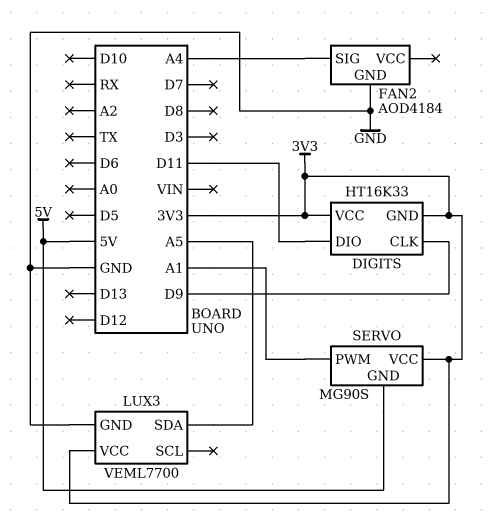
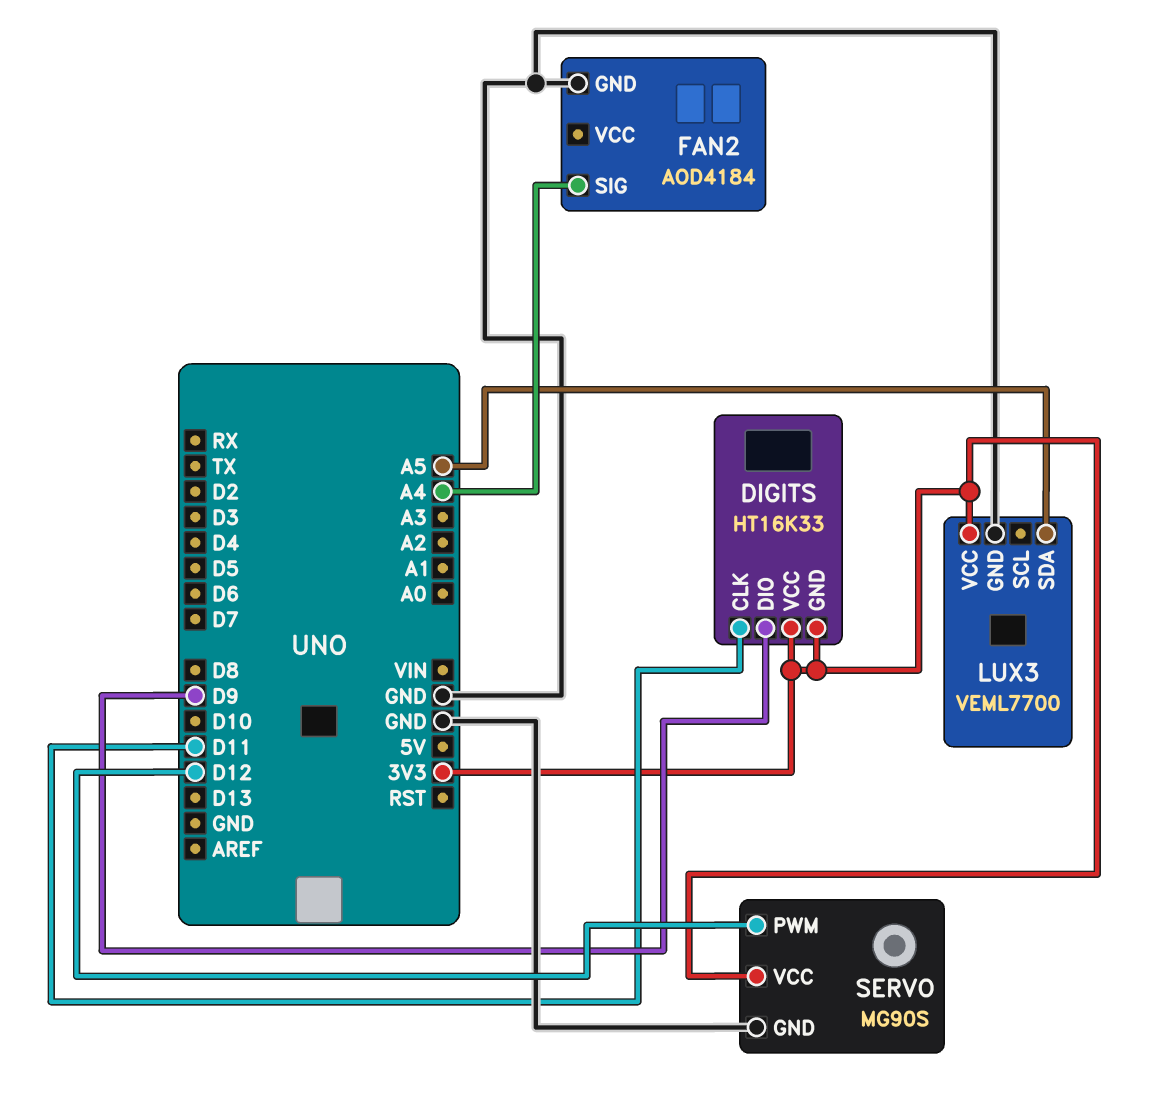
DIGITS pin CLK: D9 -> D11
DIGITS pin DIO: D11 -> D9
SERVO pin GND: 5V -> GND
SERVO pin PWM: A1 -> D12

